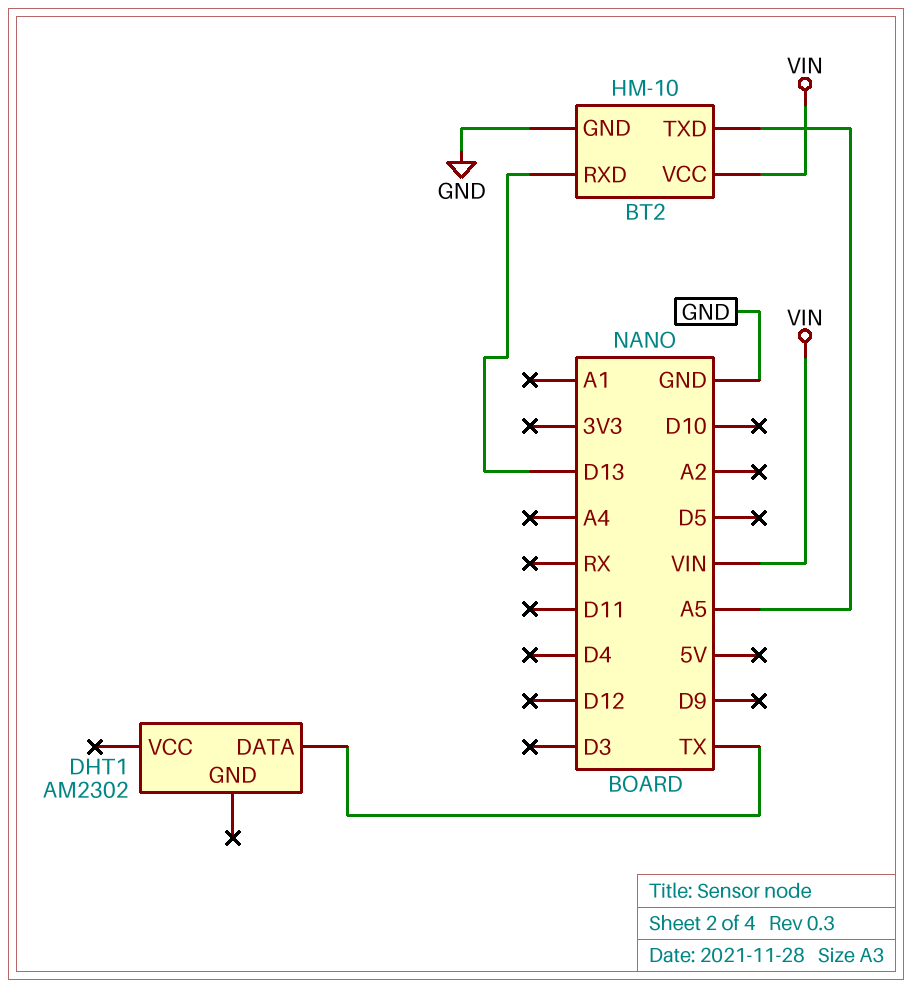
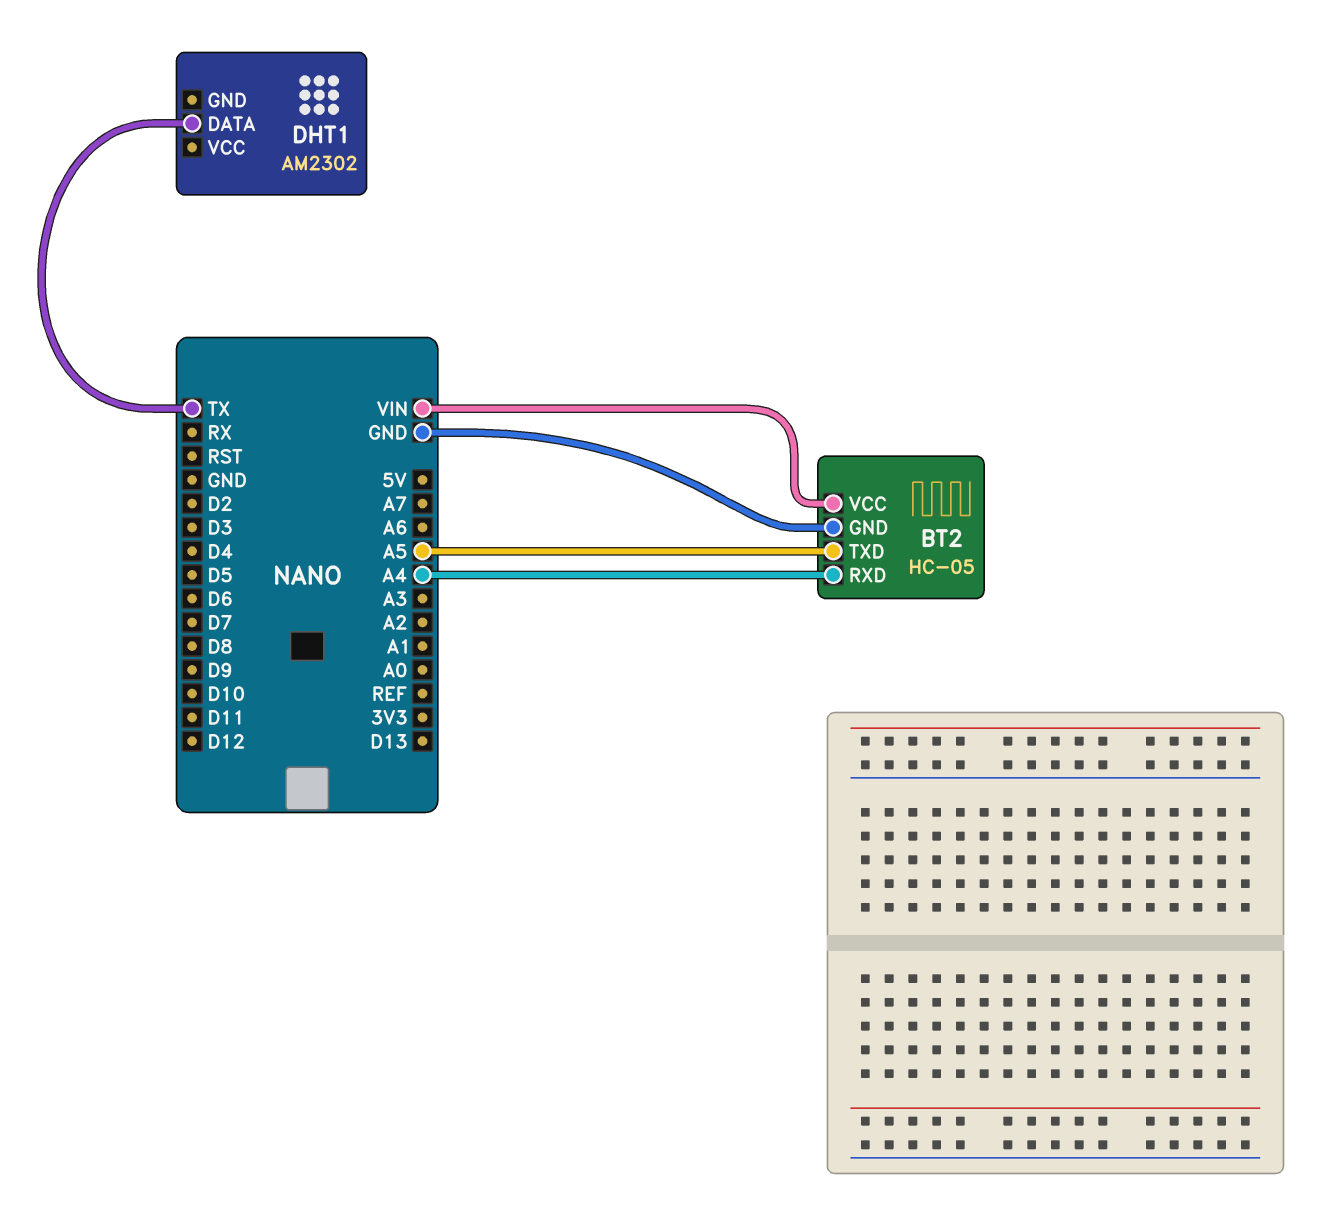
BT2: HM-10 -> HC-05
BT2 pin RXD: D13 -> A4

